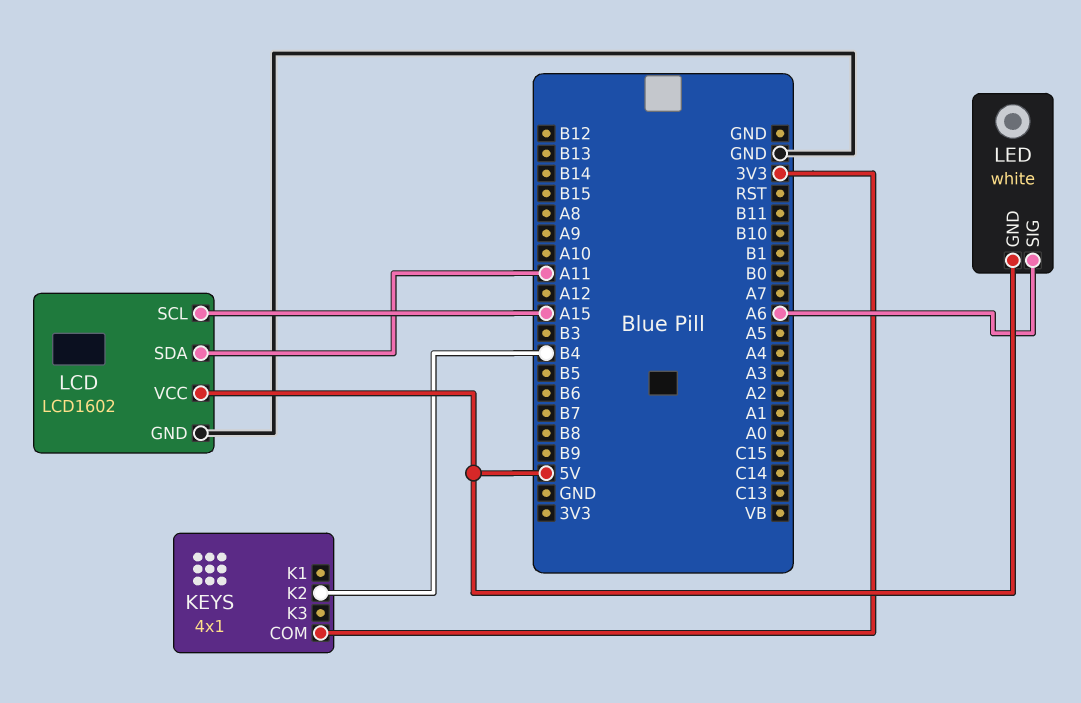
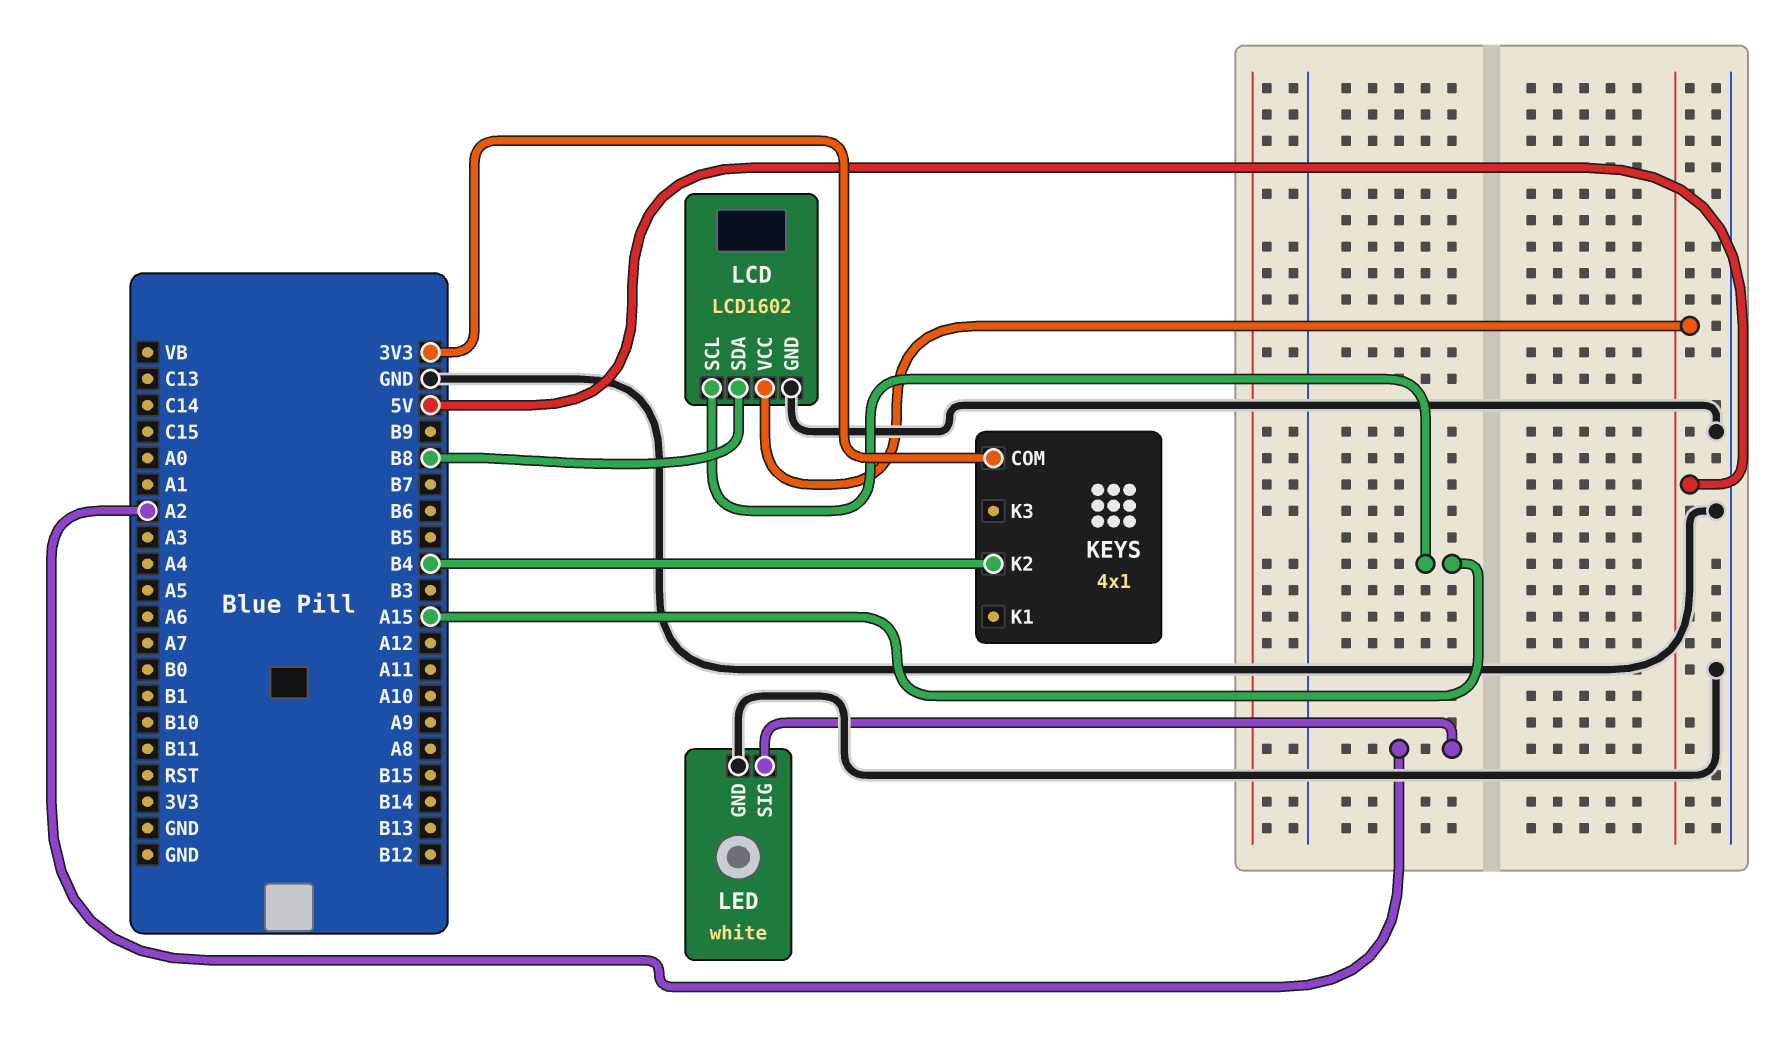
LCD pin SDA: A11 -> B8
LED pin GND: 5V -> GND
LED pin SIG: A6 -> A2

